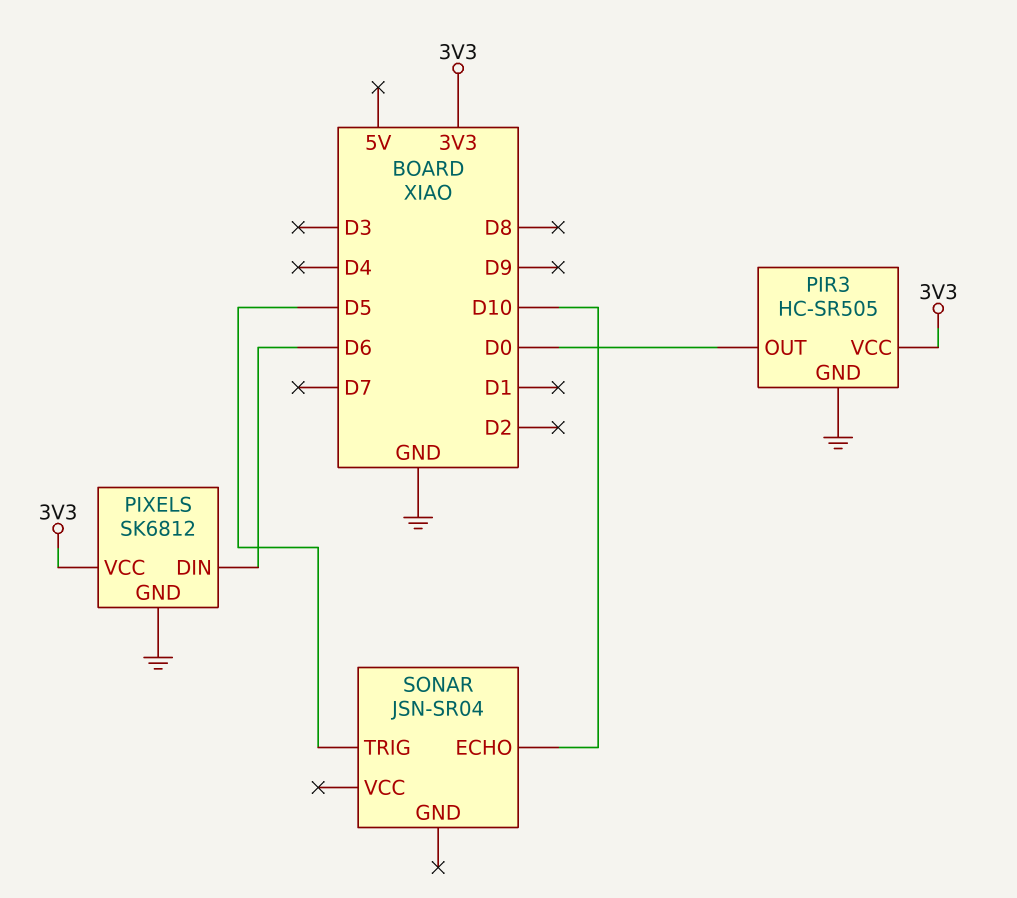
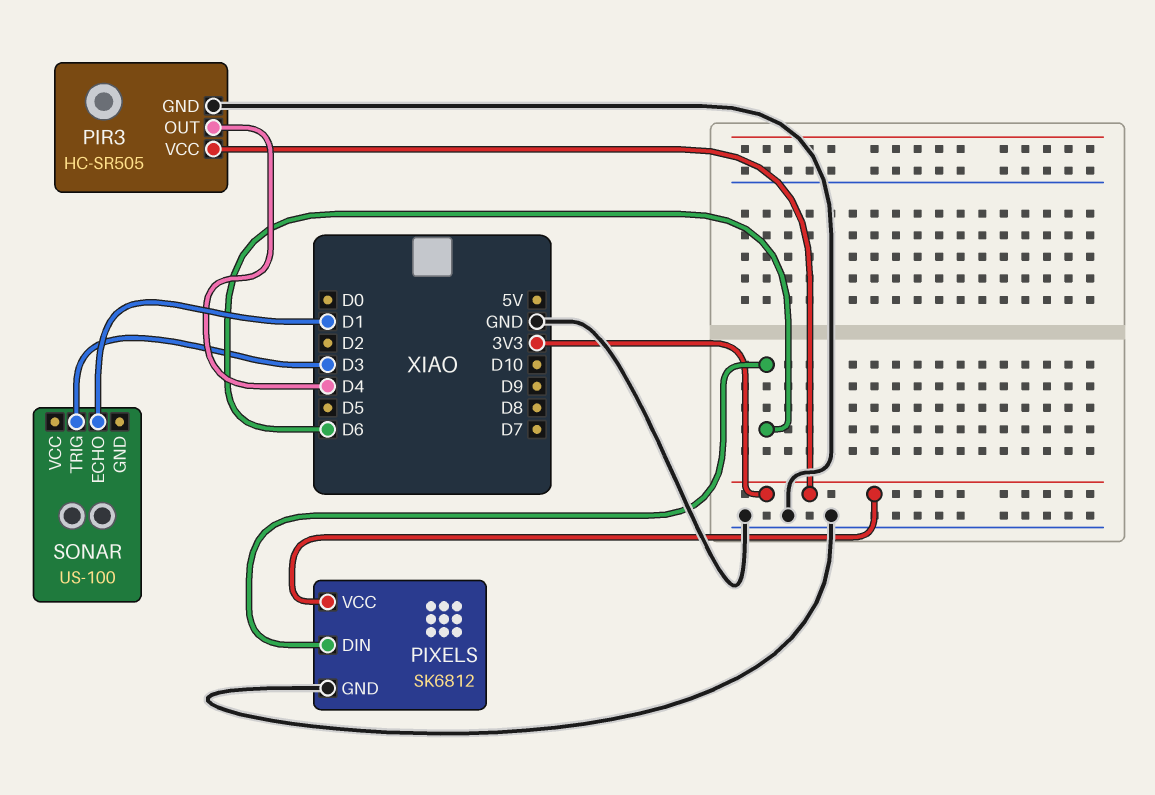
PIR3 pin OUT: D0 -> D4
SONAR: JSN-SR04 -> US-100
SONAR pin ECHO: D10 -> D1
SONAR pin TRIG: D5 -> D3

